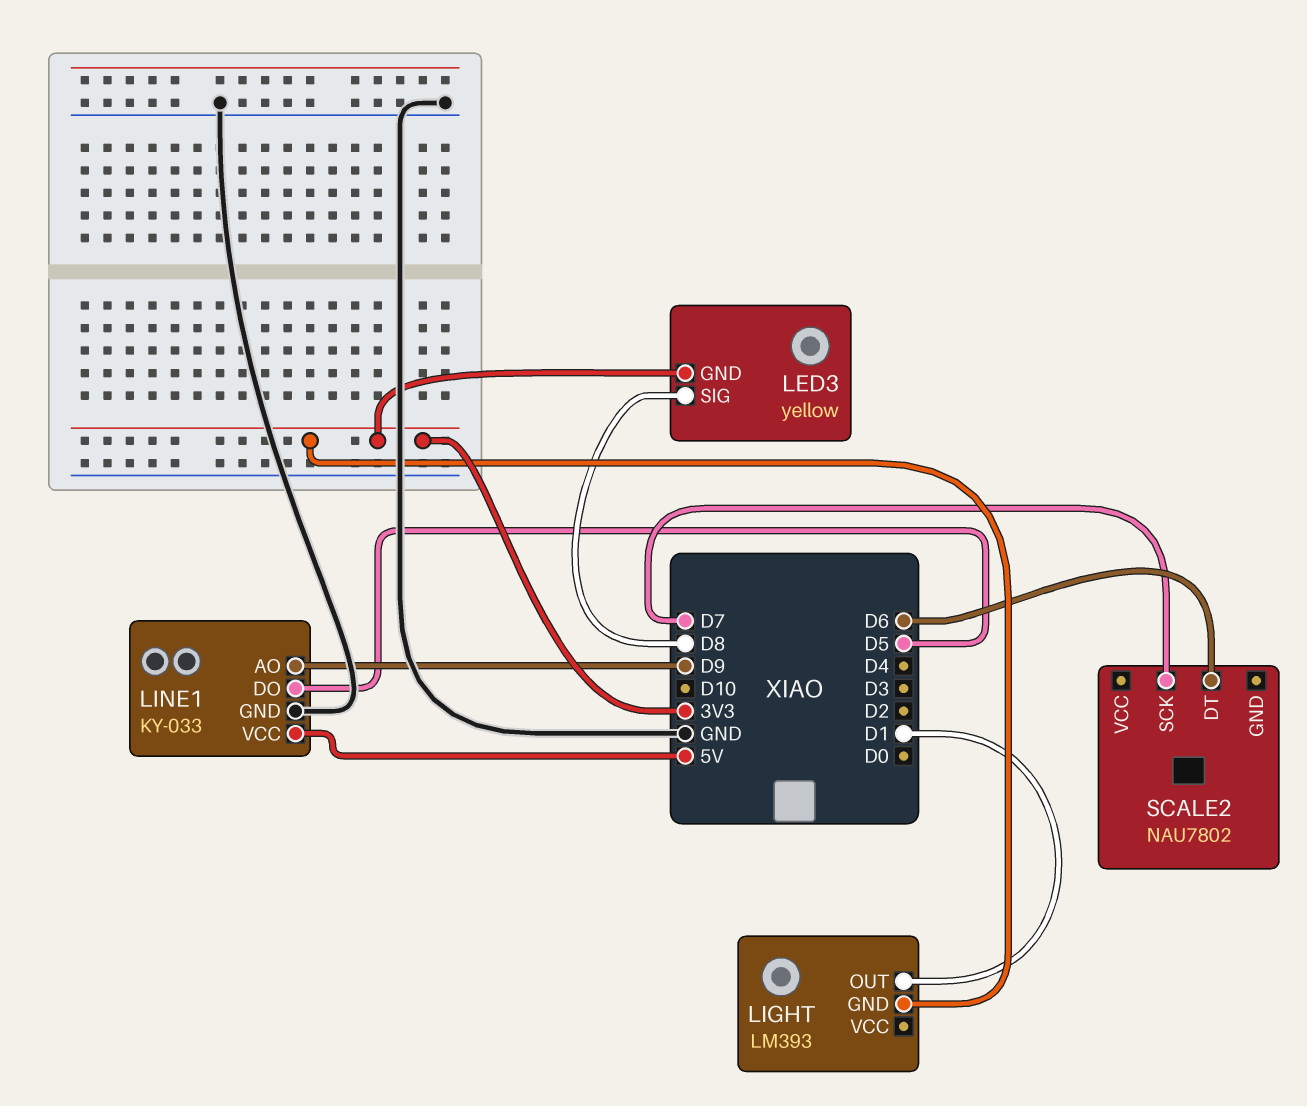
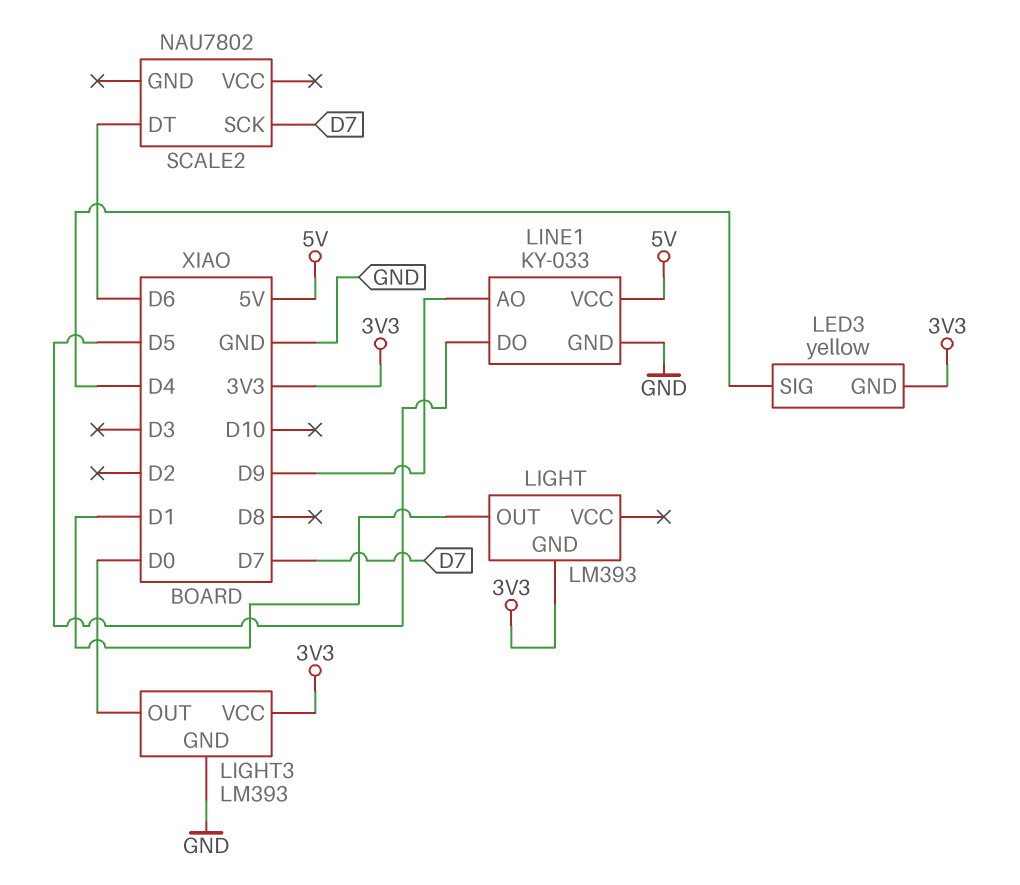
LED3 pin SIG: D8 -> D4
LIGHT3: none -> LM393
LIGHT3 pin GND: none -> GND
LIGHT3 pin OUT: none -> D0
LIGHT3 pin VCC: none -> 3V3

